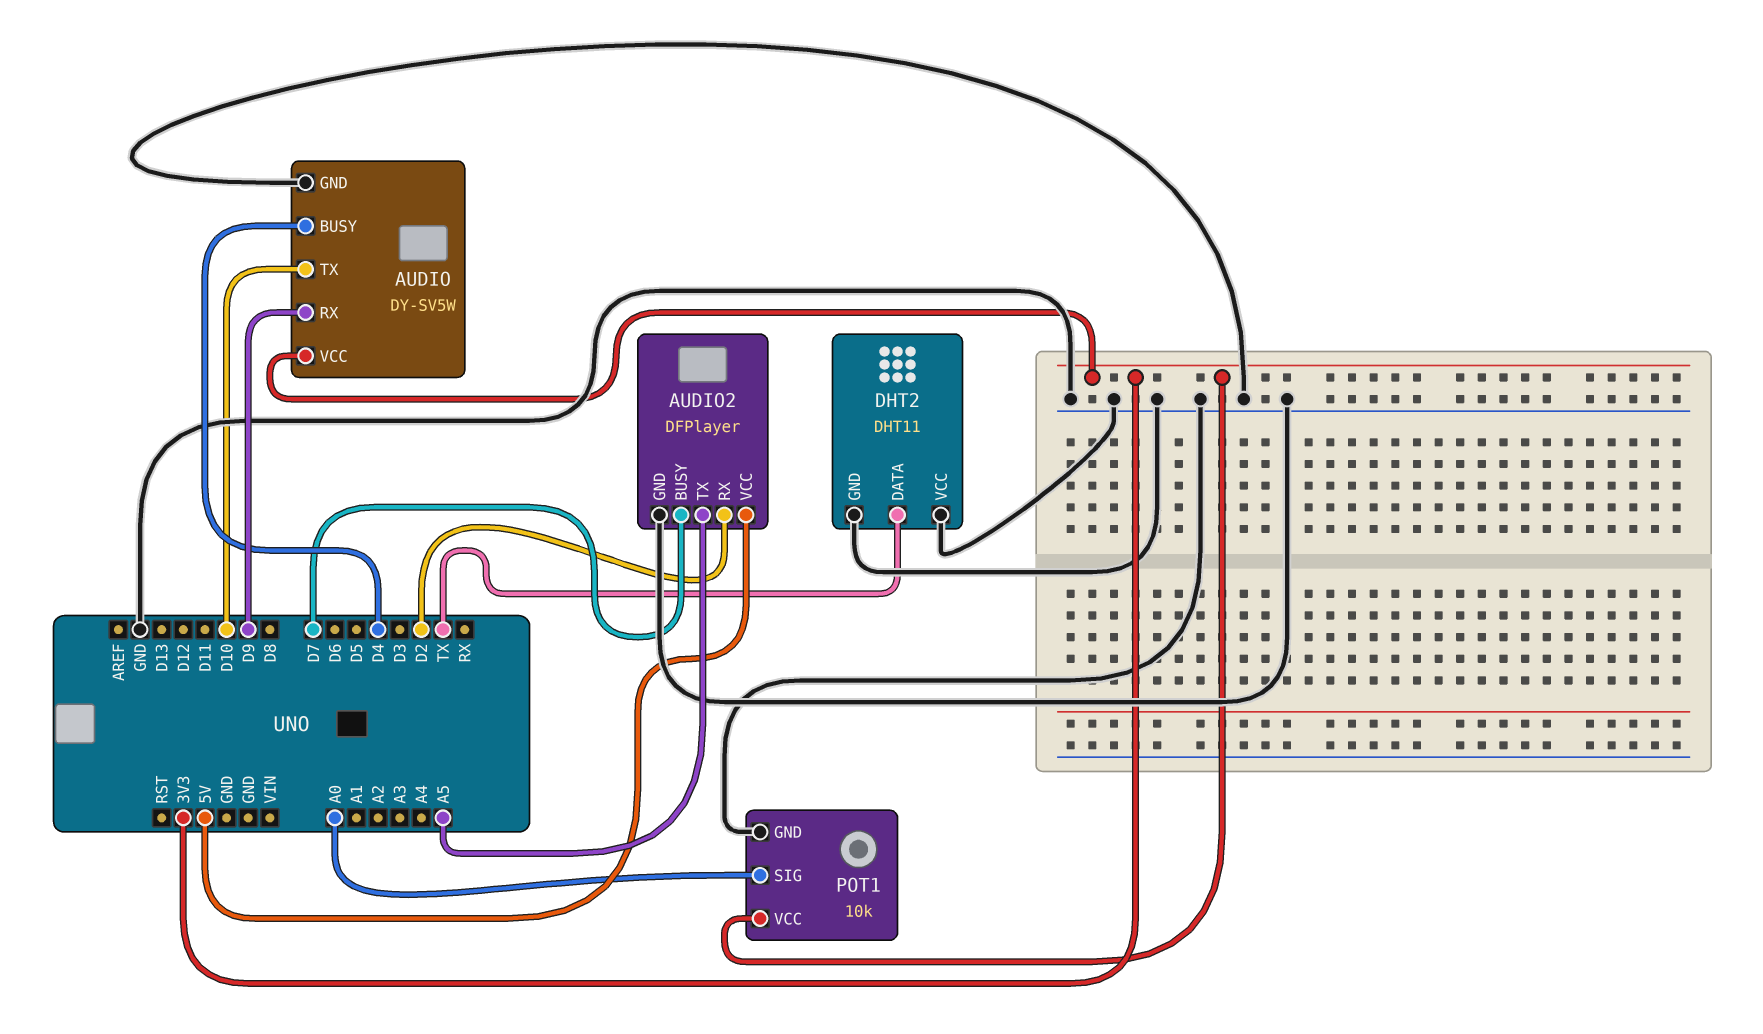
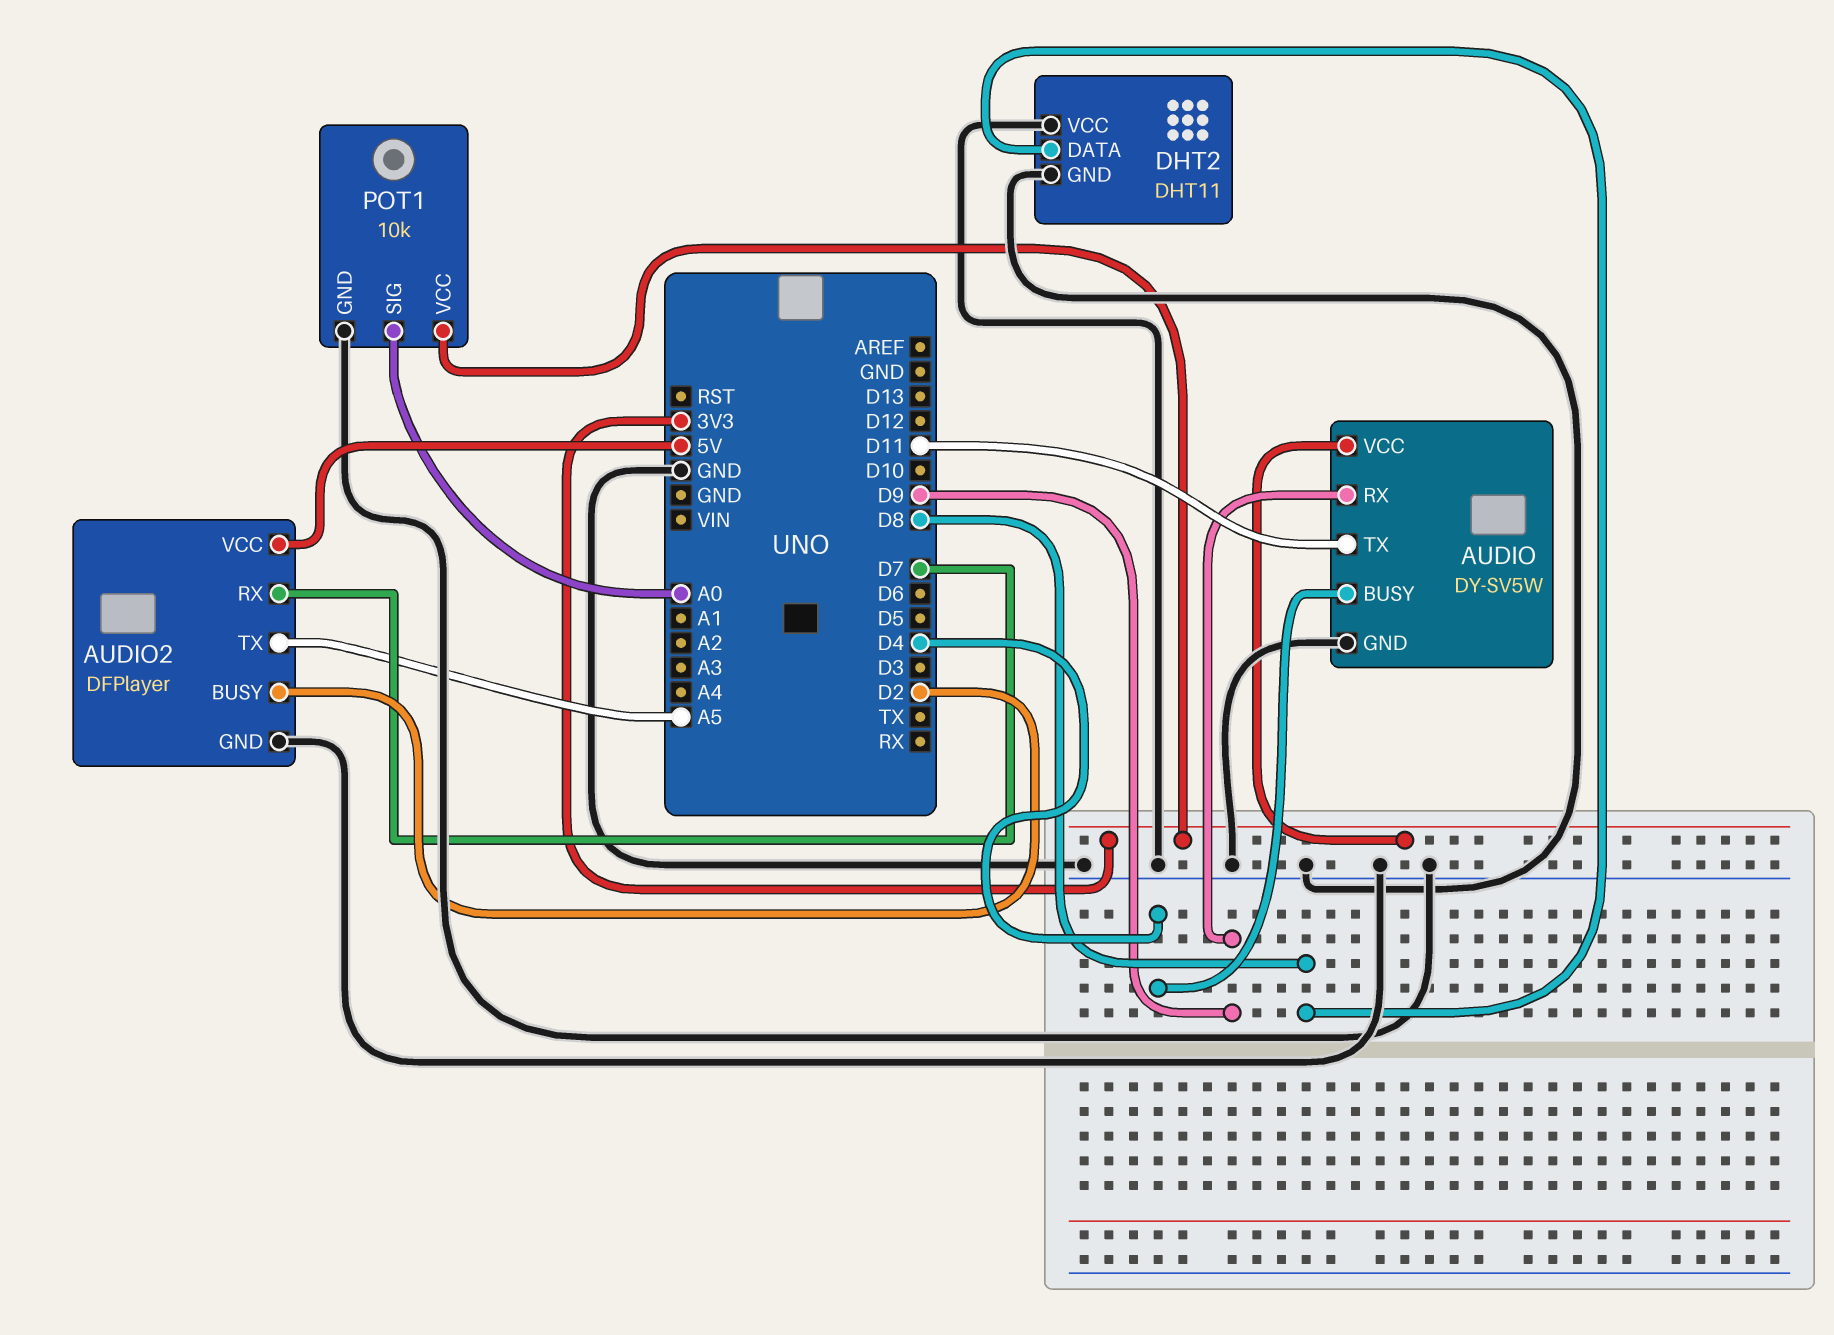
AUDIO pin TX: D10 -> D11
AUDIO2 pin BUSY: D7 -> D2
AUDIO2 pin RX: D2 -> D7
DHT2 pin DATA: TX -> D8

